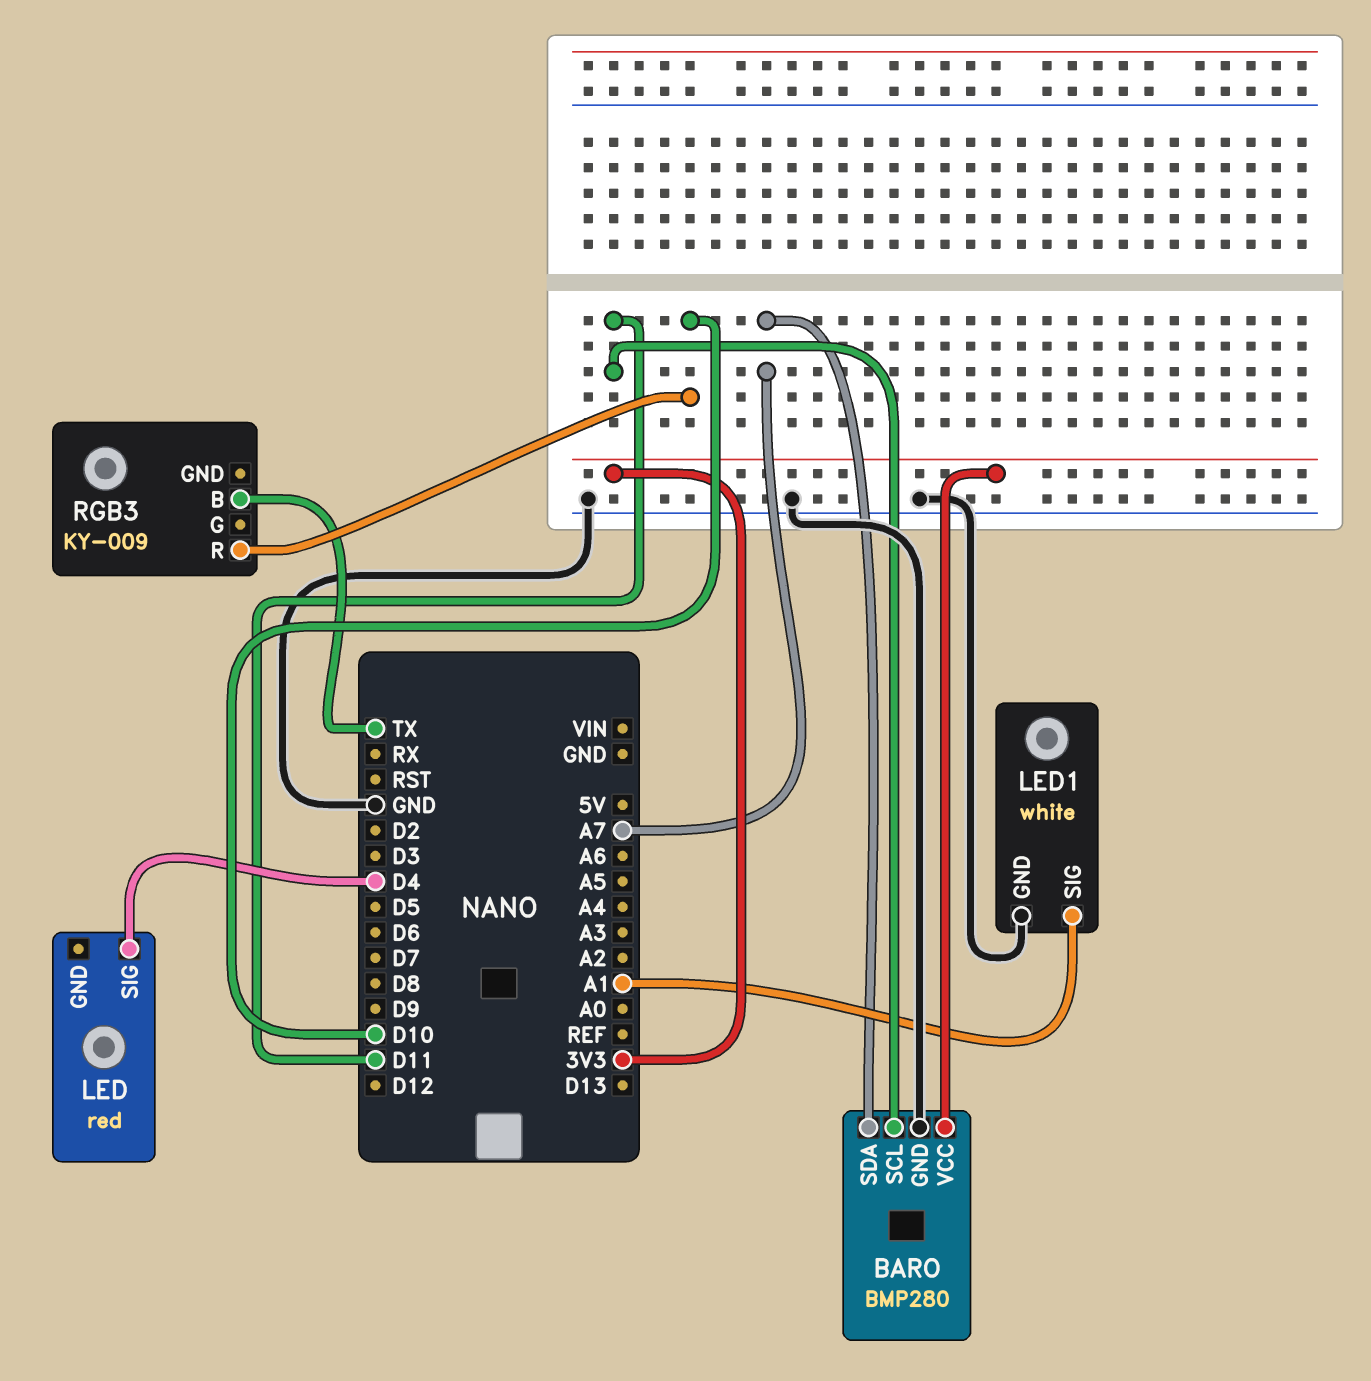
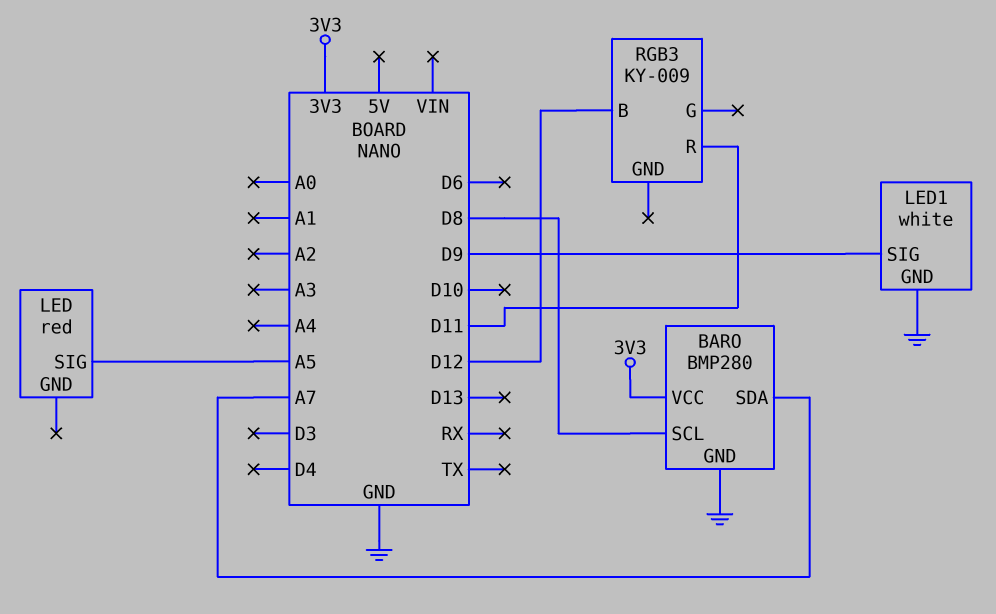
BARO pin SCL: D11 -> D8
LED pin SIG: D4 -> A5
LED1 pin SIG: A1 -> D9
RGB3 pin B: TX -> D12
RGB3 pin R: D10 -> D11

